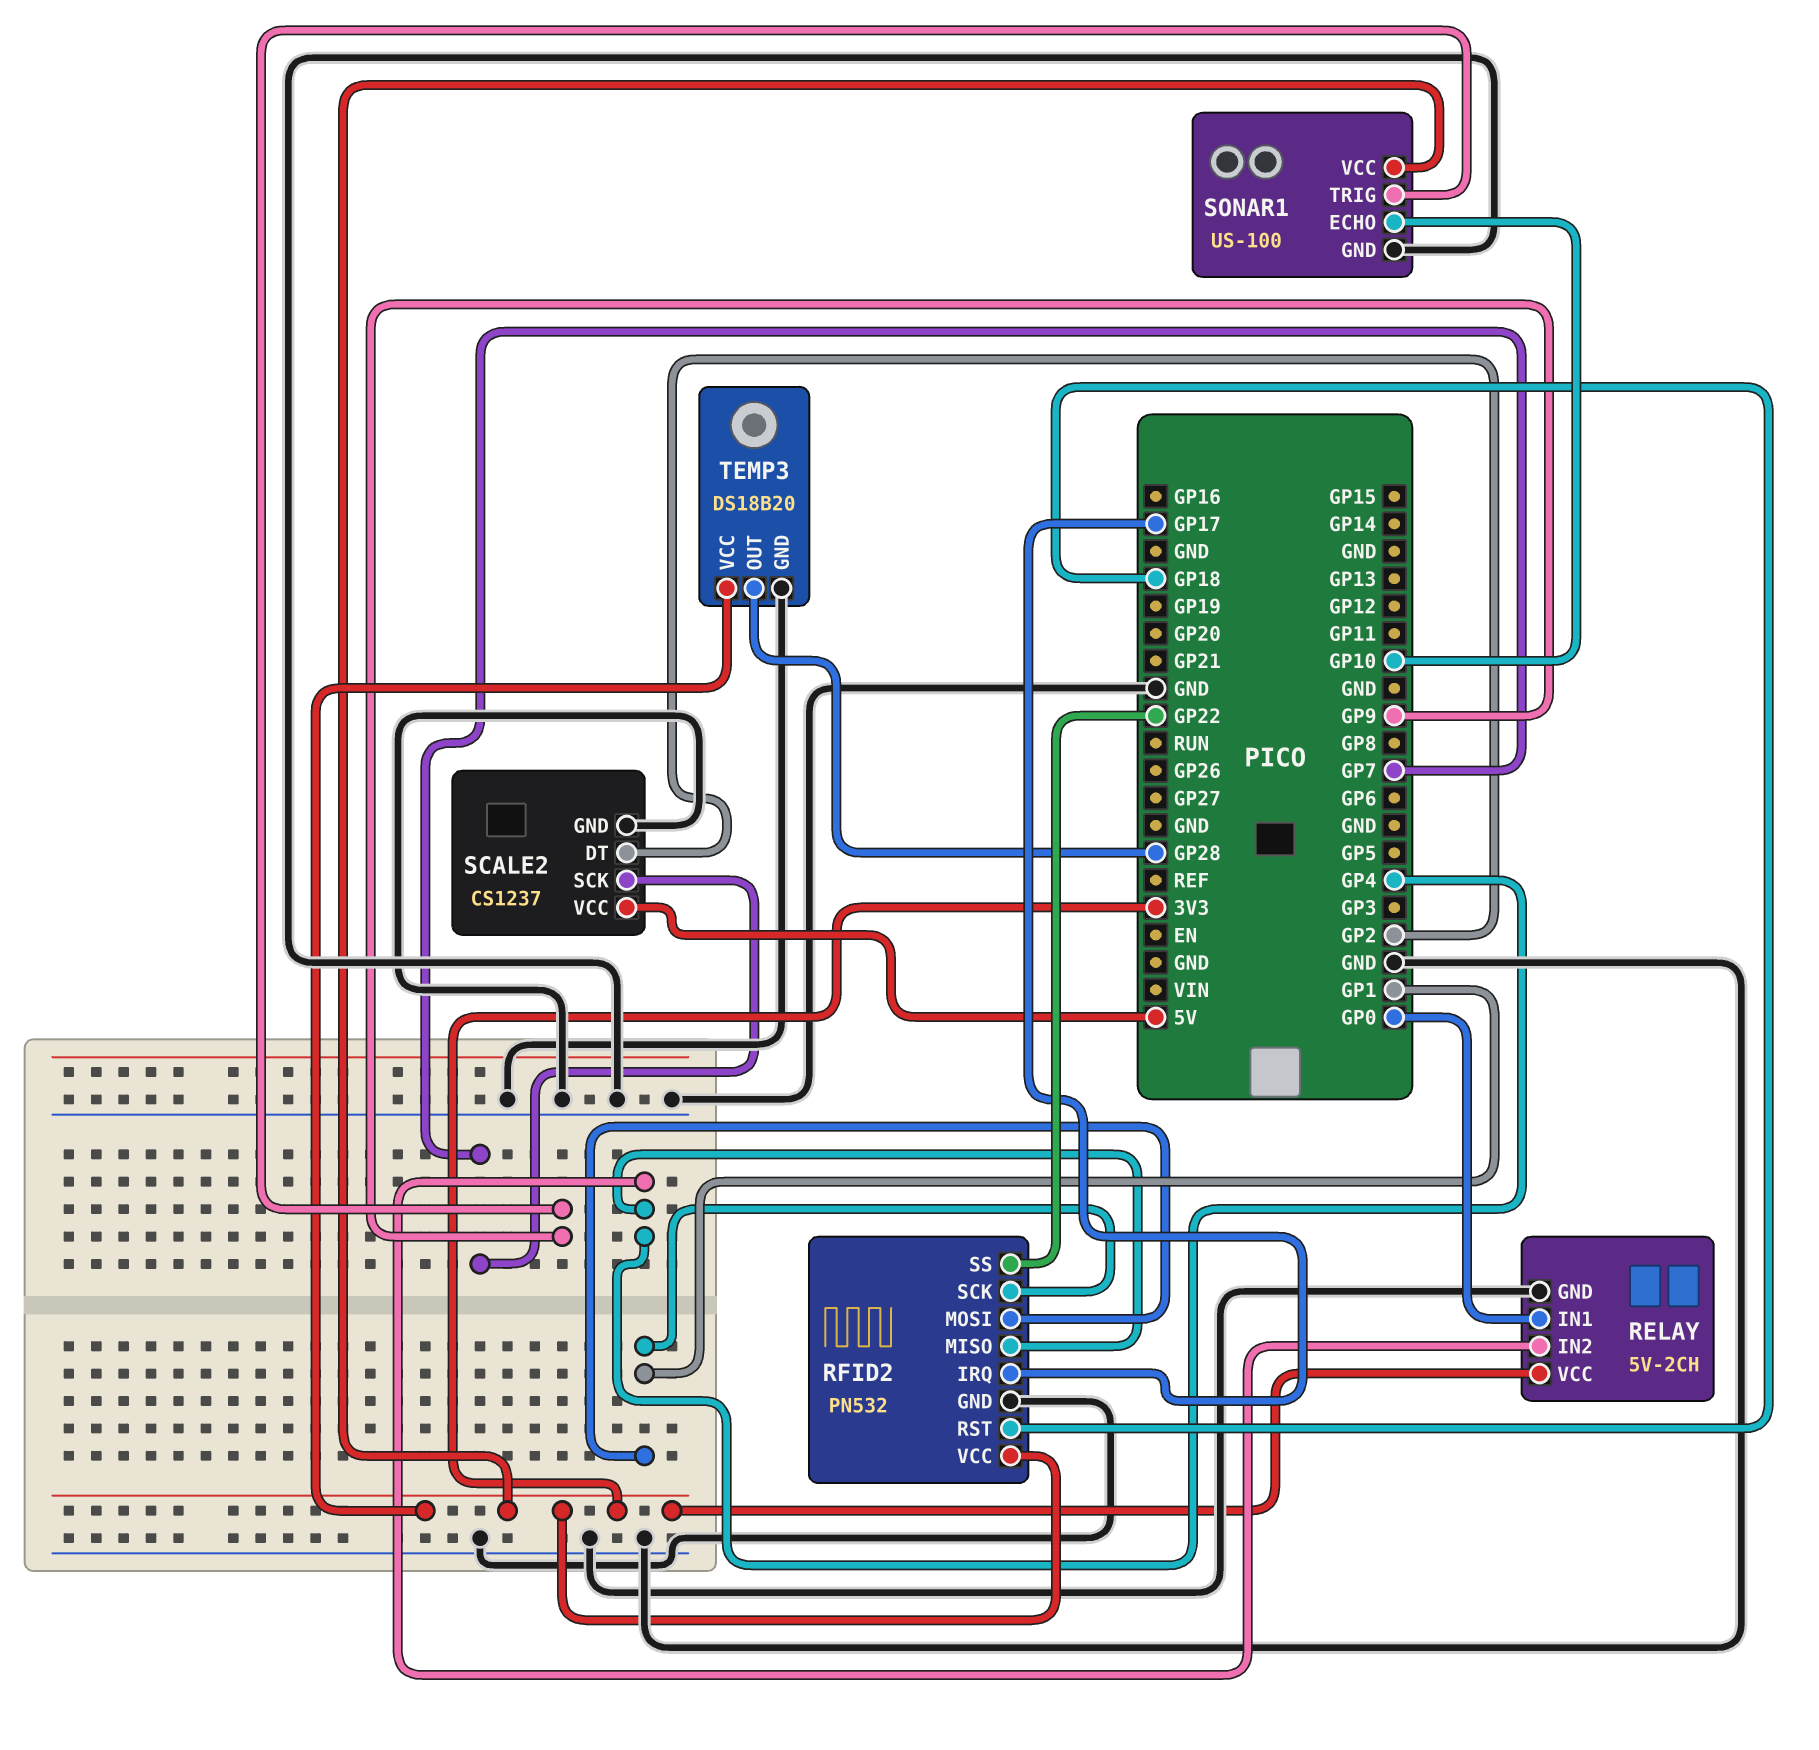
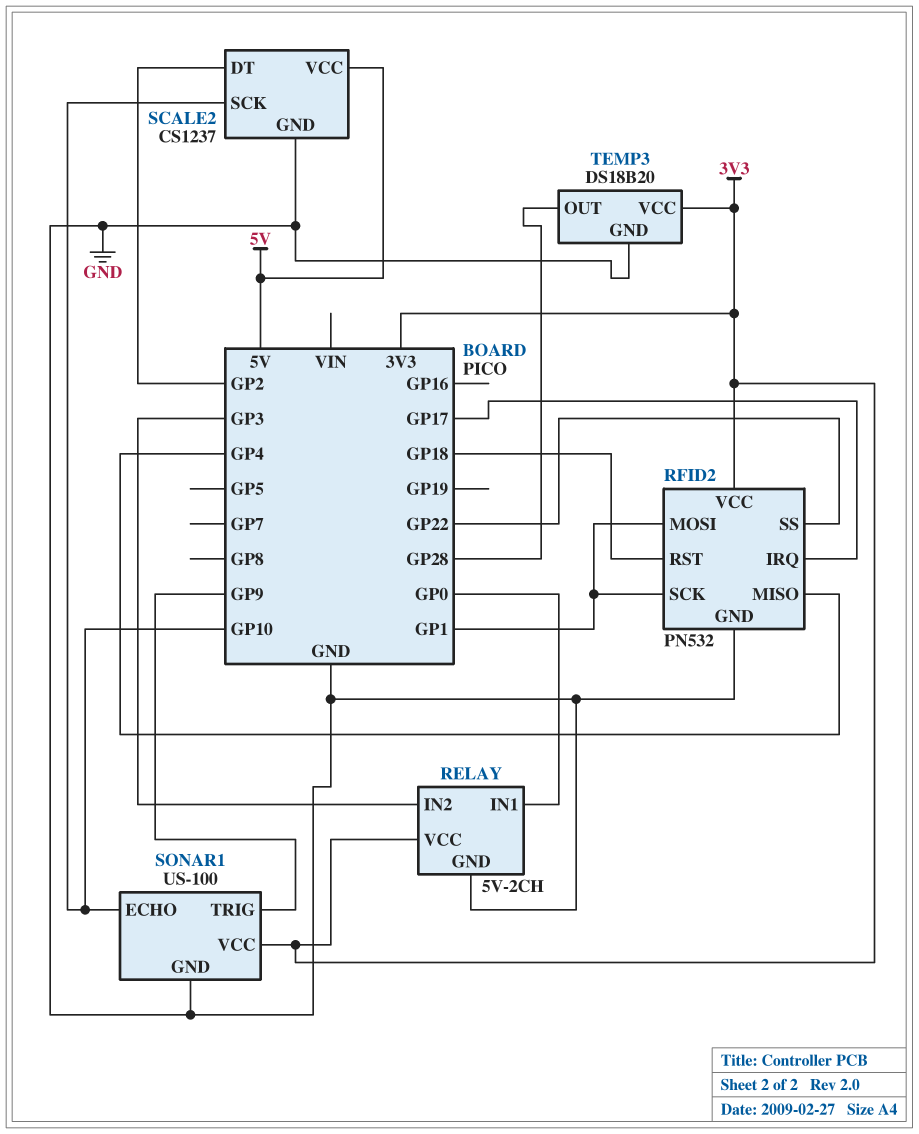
RELAY pin IN2: GP4 -> GP3
SCALE2 pin SCK: GP7 -> GP10

